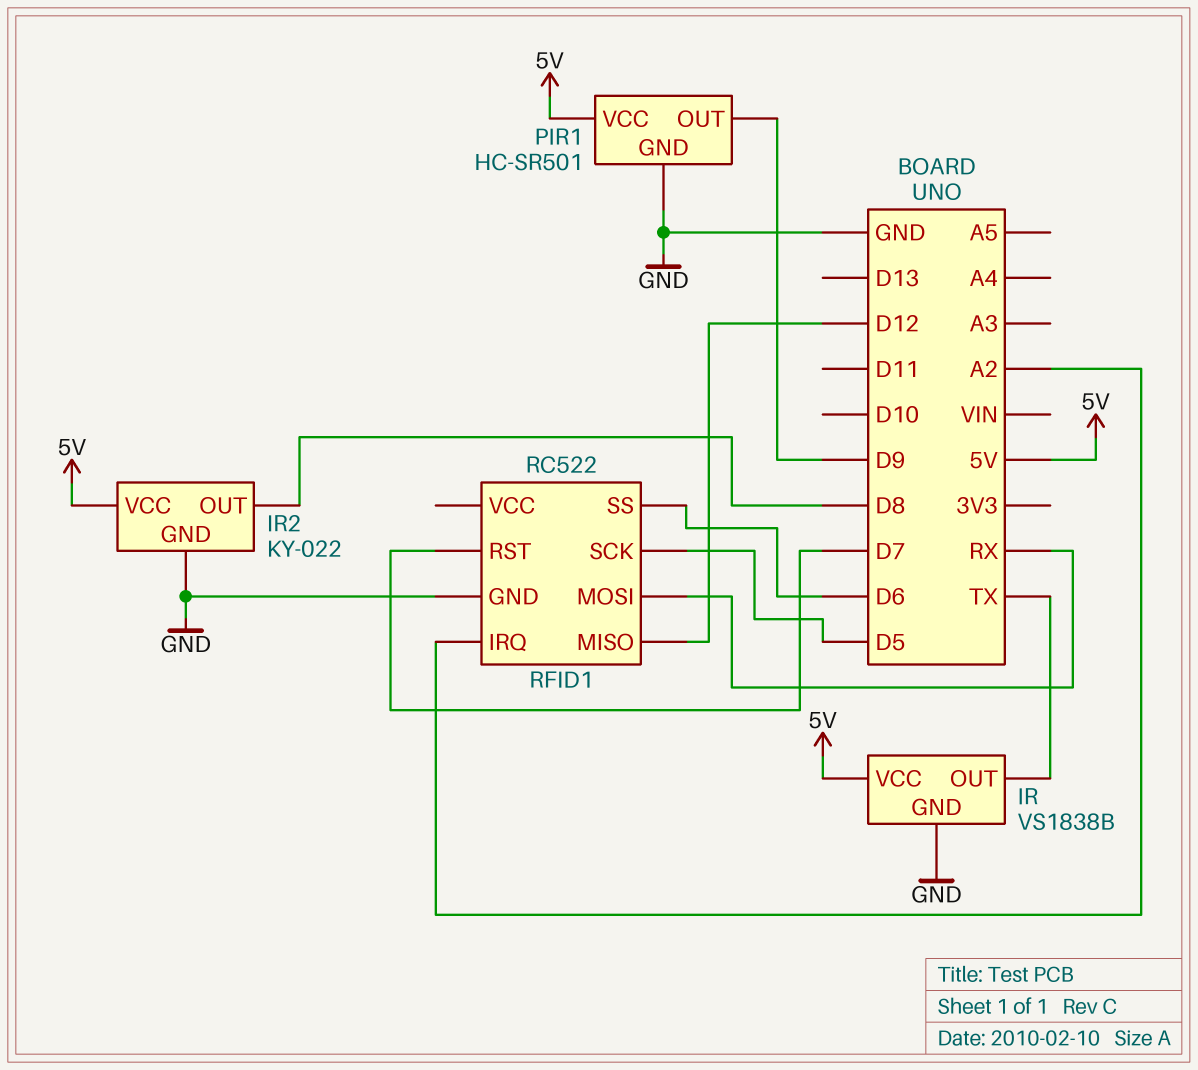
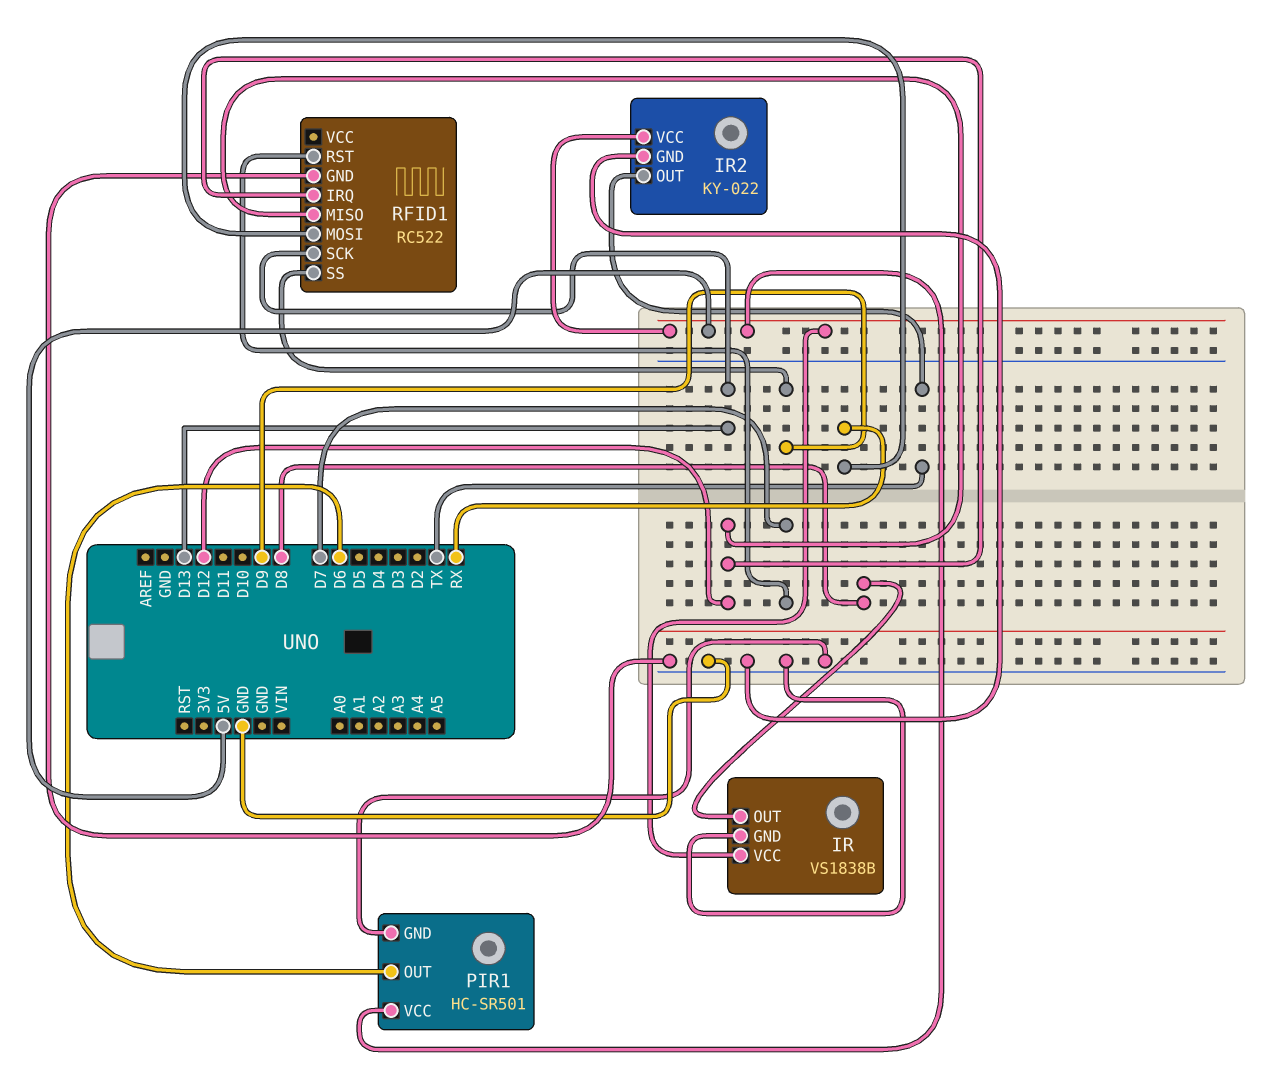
IR pin OUT: TX -> D8
IR2 pin OUT: D8 -> TX
PIR1 pin OUT: D9 -> D6
RFID1 pin IRQ: A2 -> D12
RFID1 pin SCK: D5 -> D13
RFID1 pin SS: D6 -> D9

